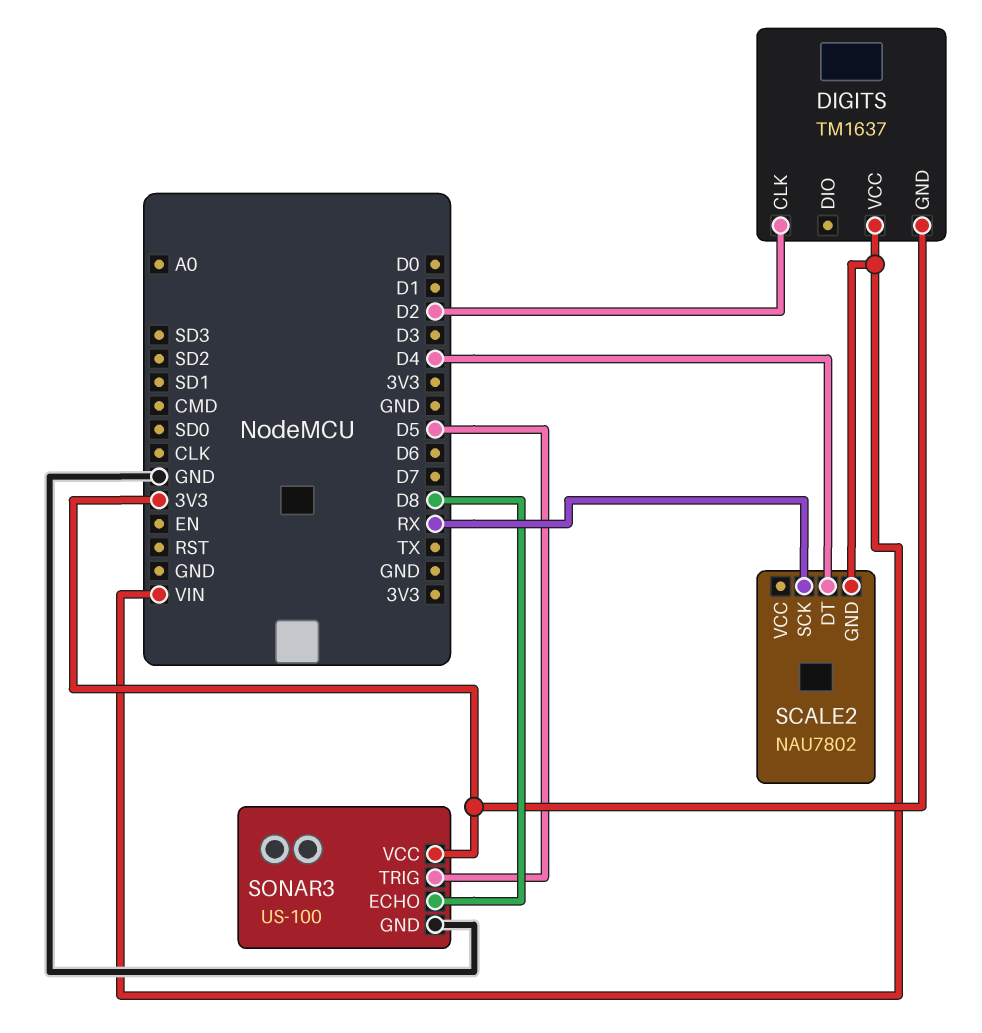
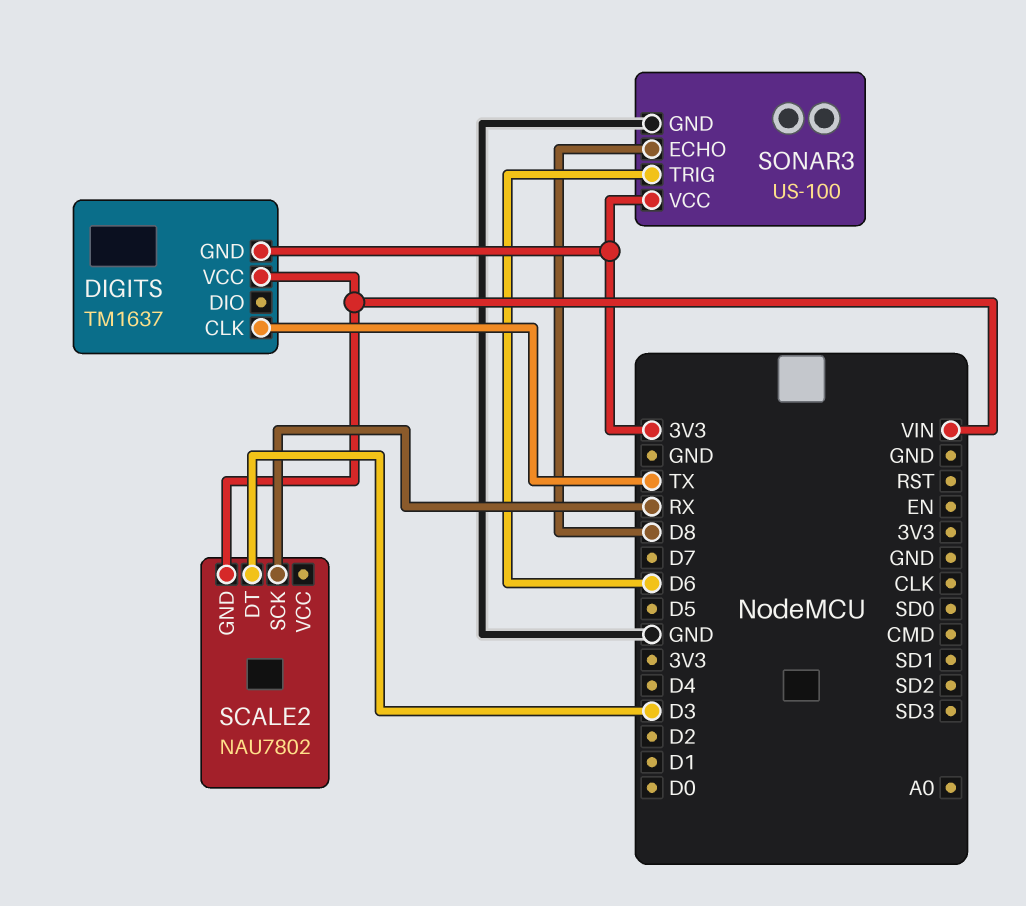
DIGITS pin CLK: D2 -> TX
SCALE2 pin DT: D4 -> D3
SONAR3 pin TRIG: D5 -> D6

